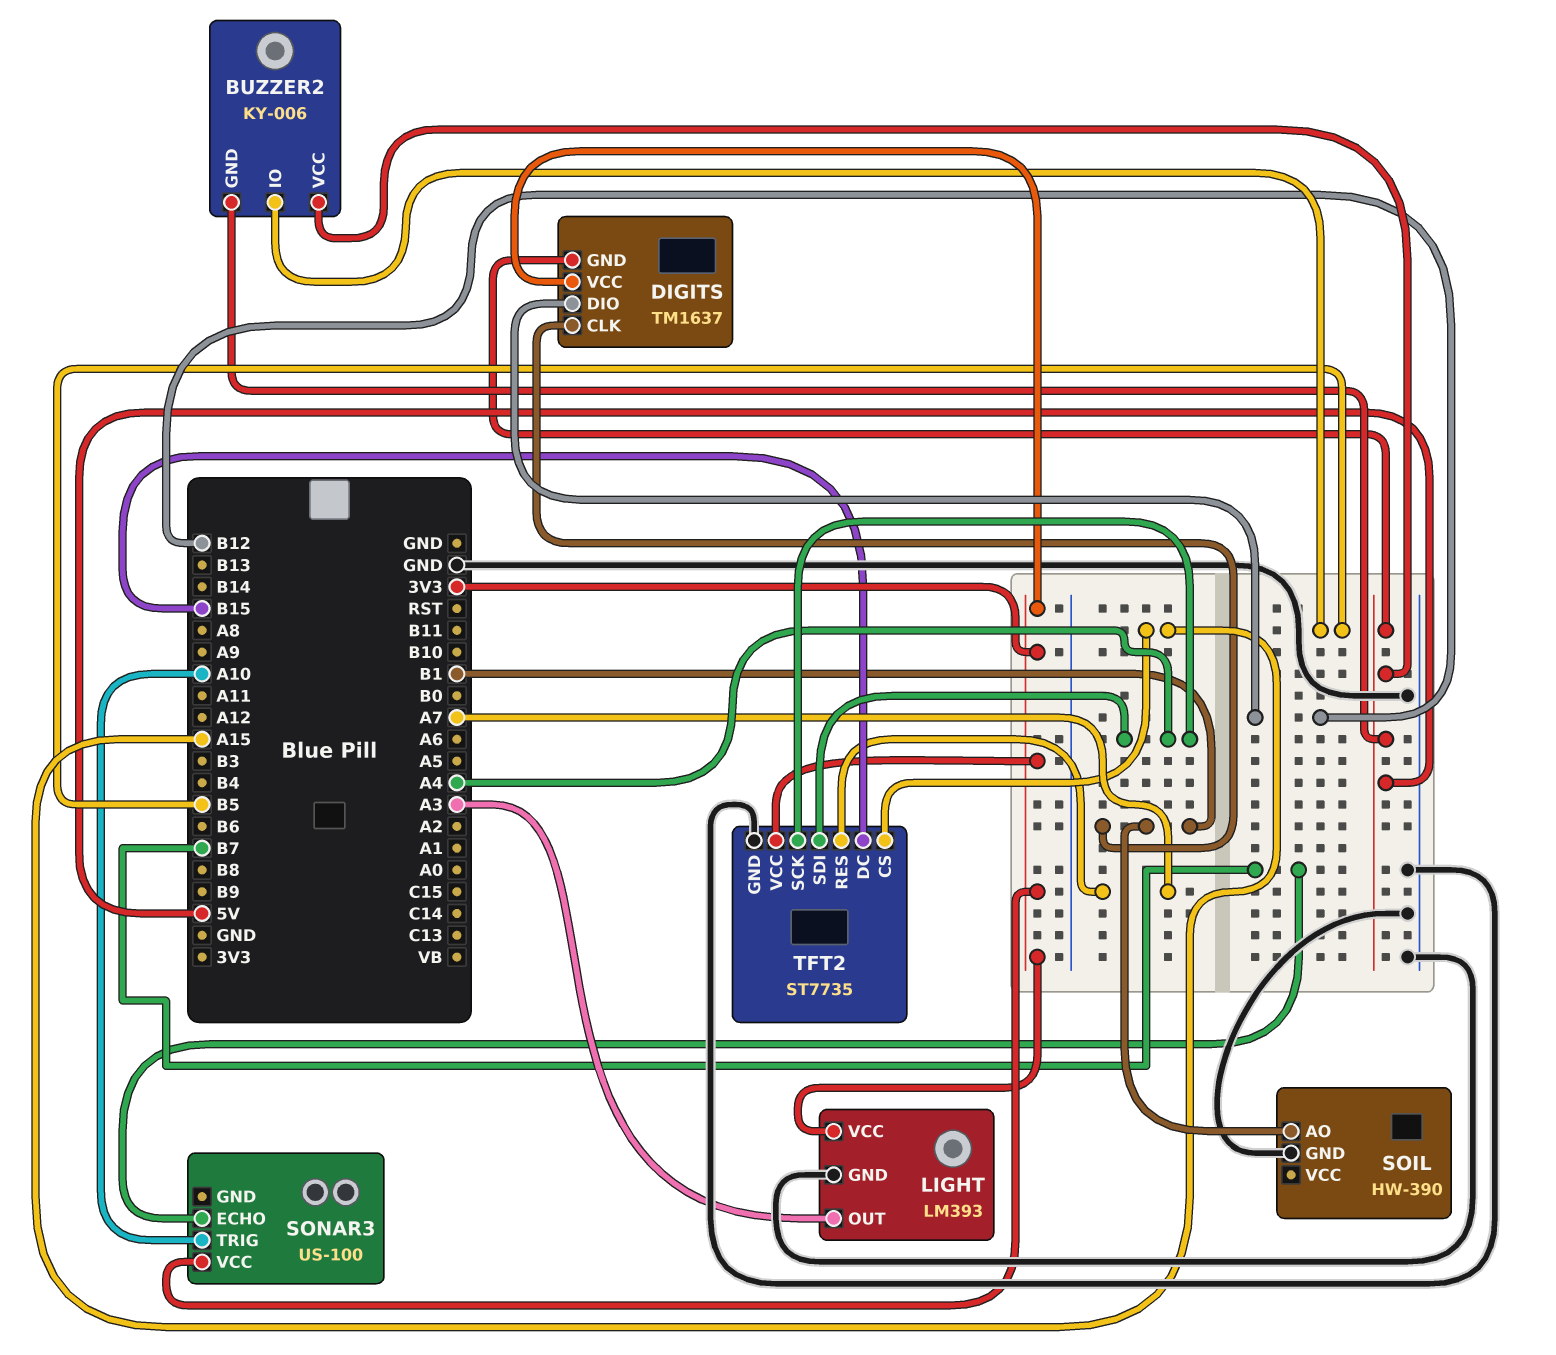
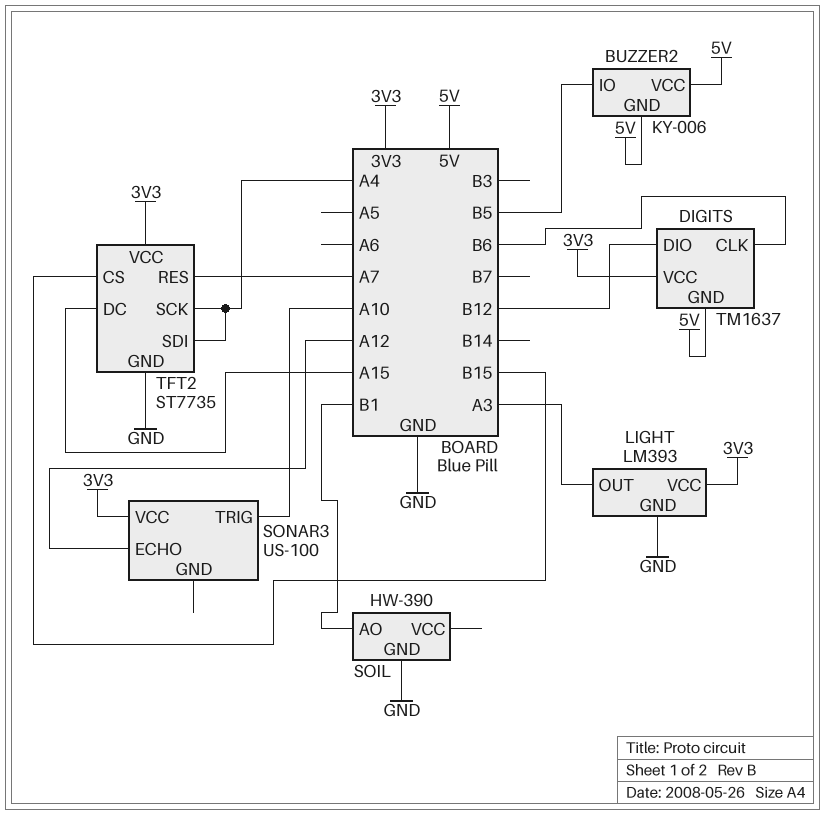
DIGITS pin CLK: B1 -> B6
SONAR3 pin ECHO: B7 -> A12
TFT2 pin CS: A15 -> B15
TFT2 pin DC: B15 -> A15

